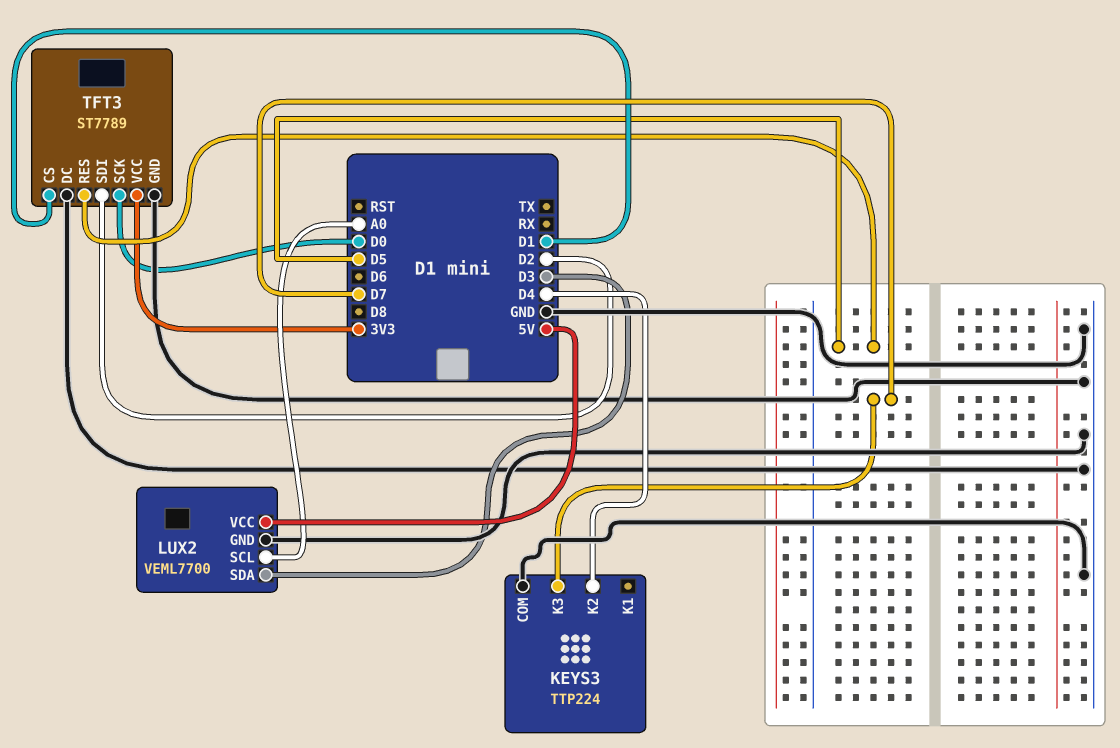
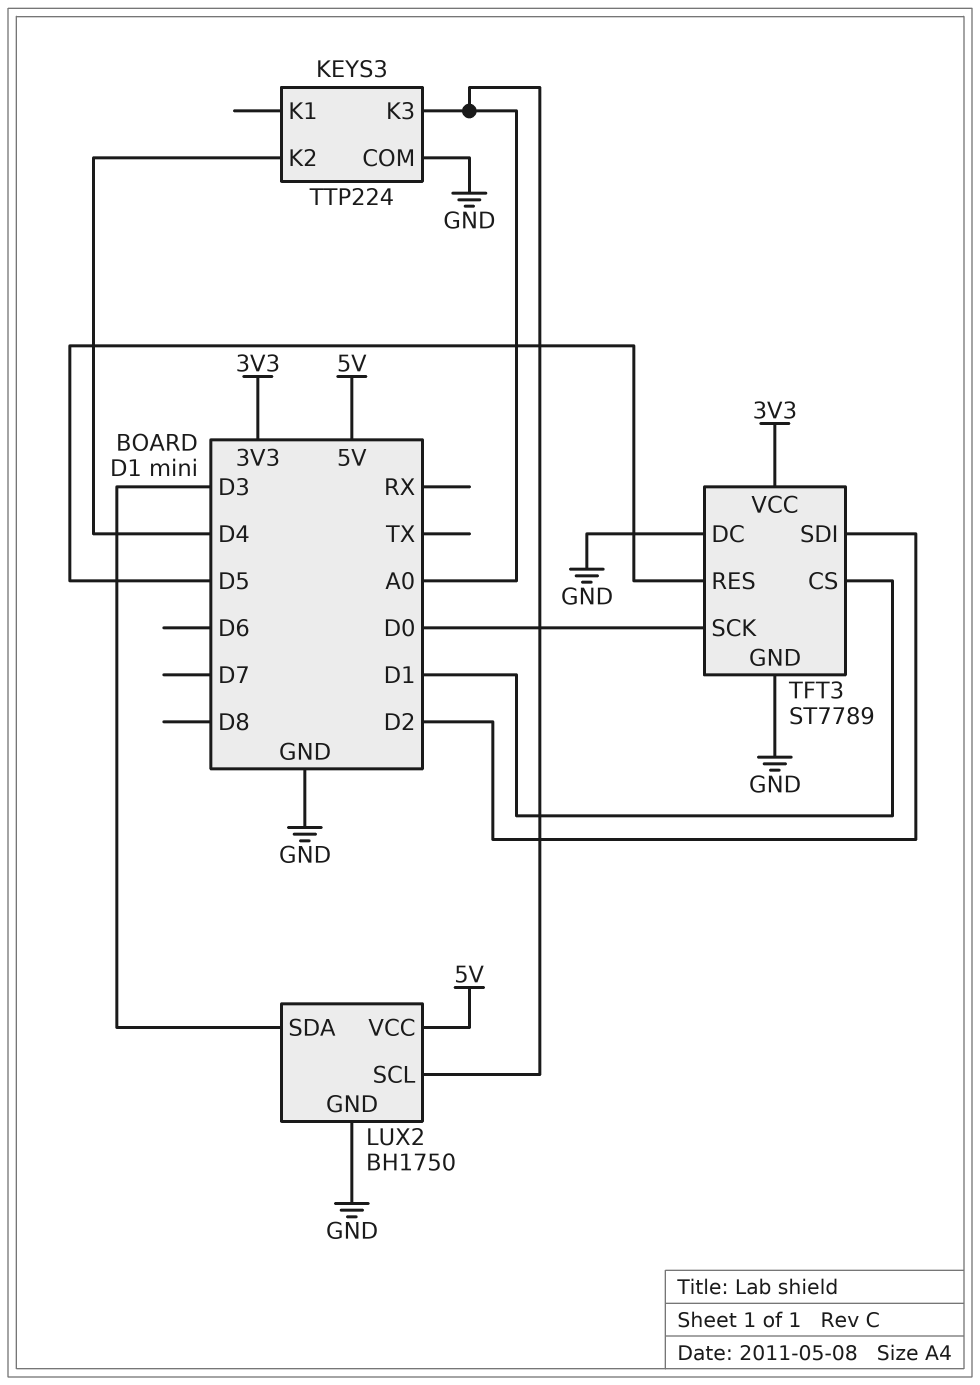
KEYS3 pin K3: D7 -> A0
LUX2: VEML7700 -> BH1750

